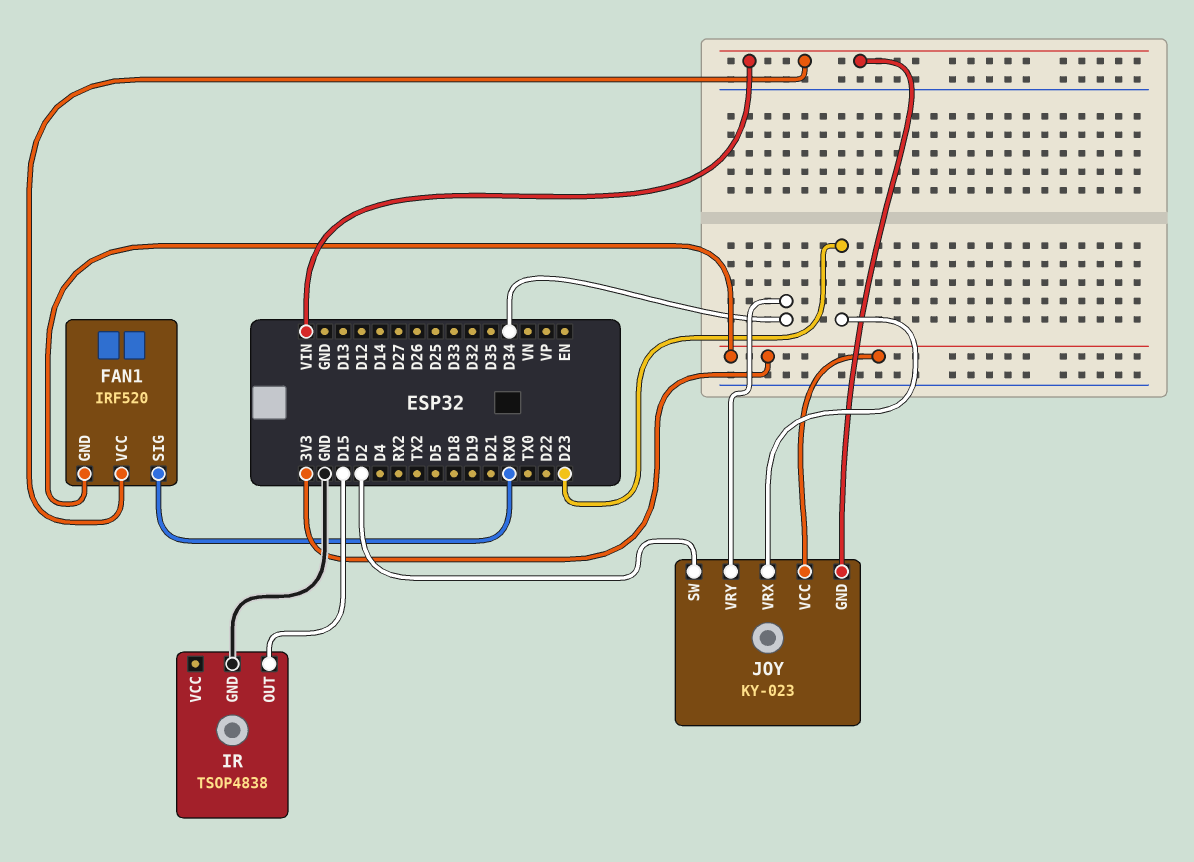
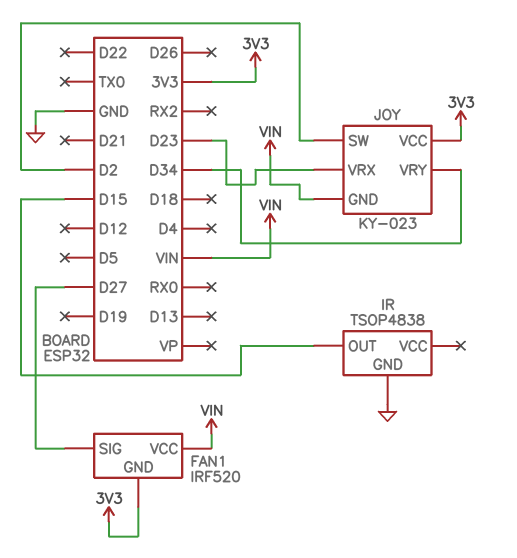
FAN1 pin SIG: RX0 -> D27

